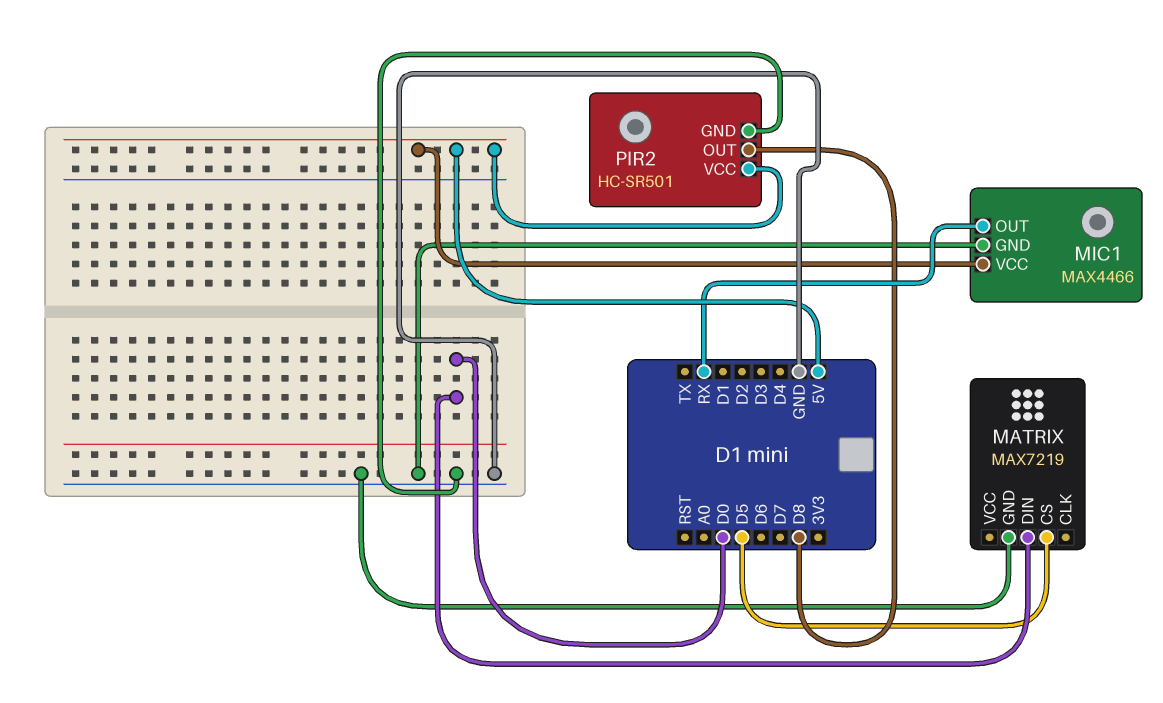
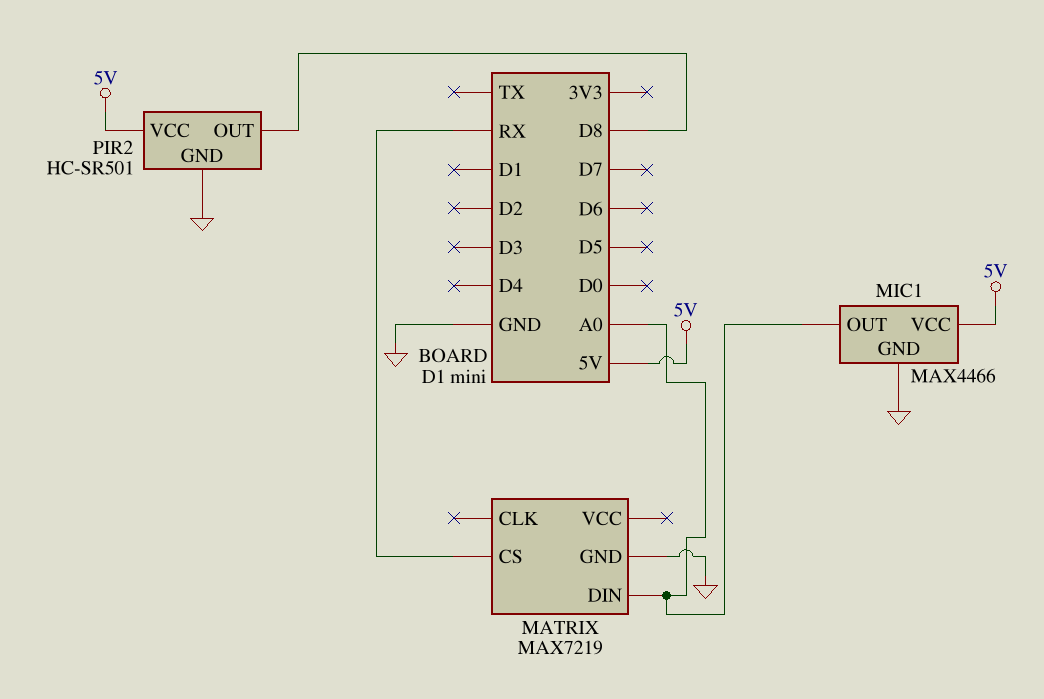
MATRIX pin CS: D5 -> RX
MATRIX pin DIN: D0 -> A0
MIC1 pin OUT: RX -> A0

